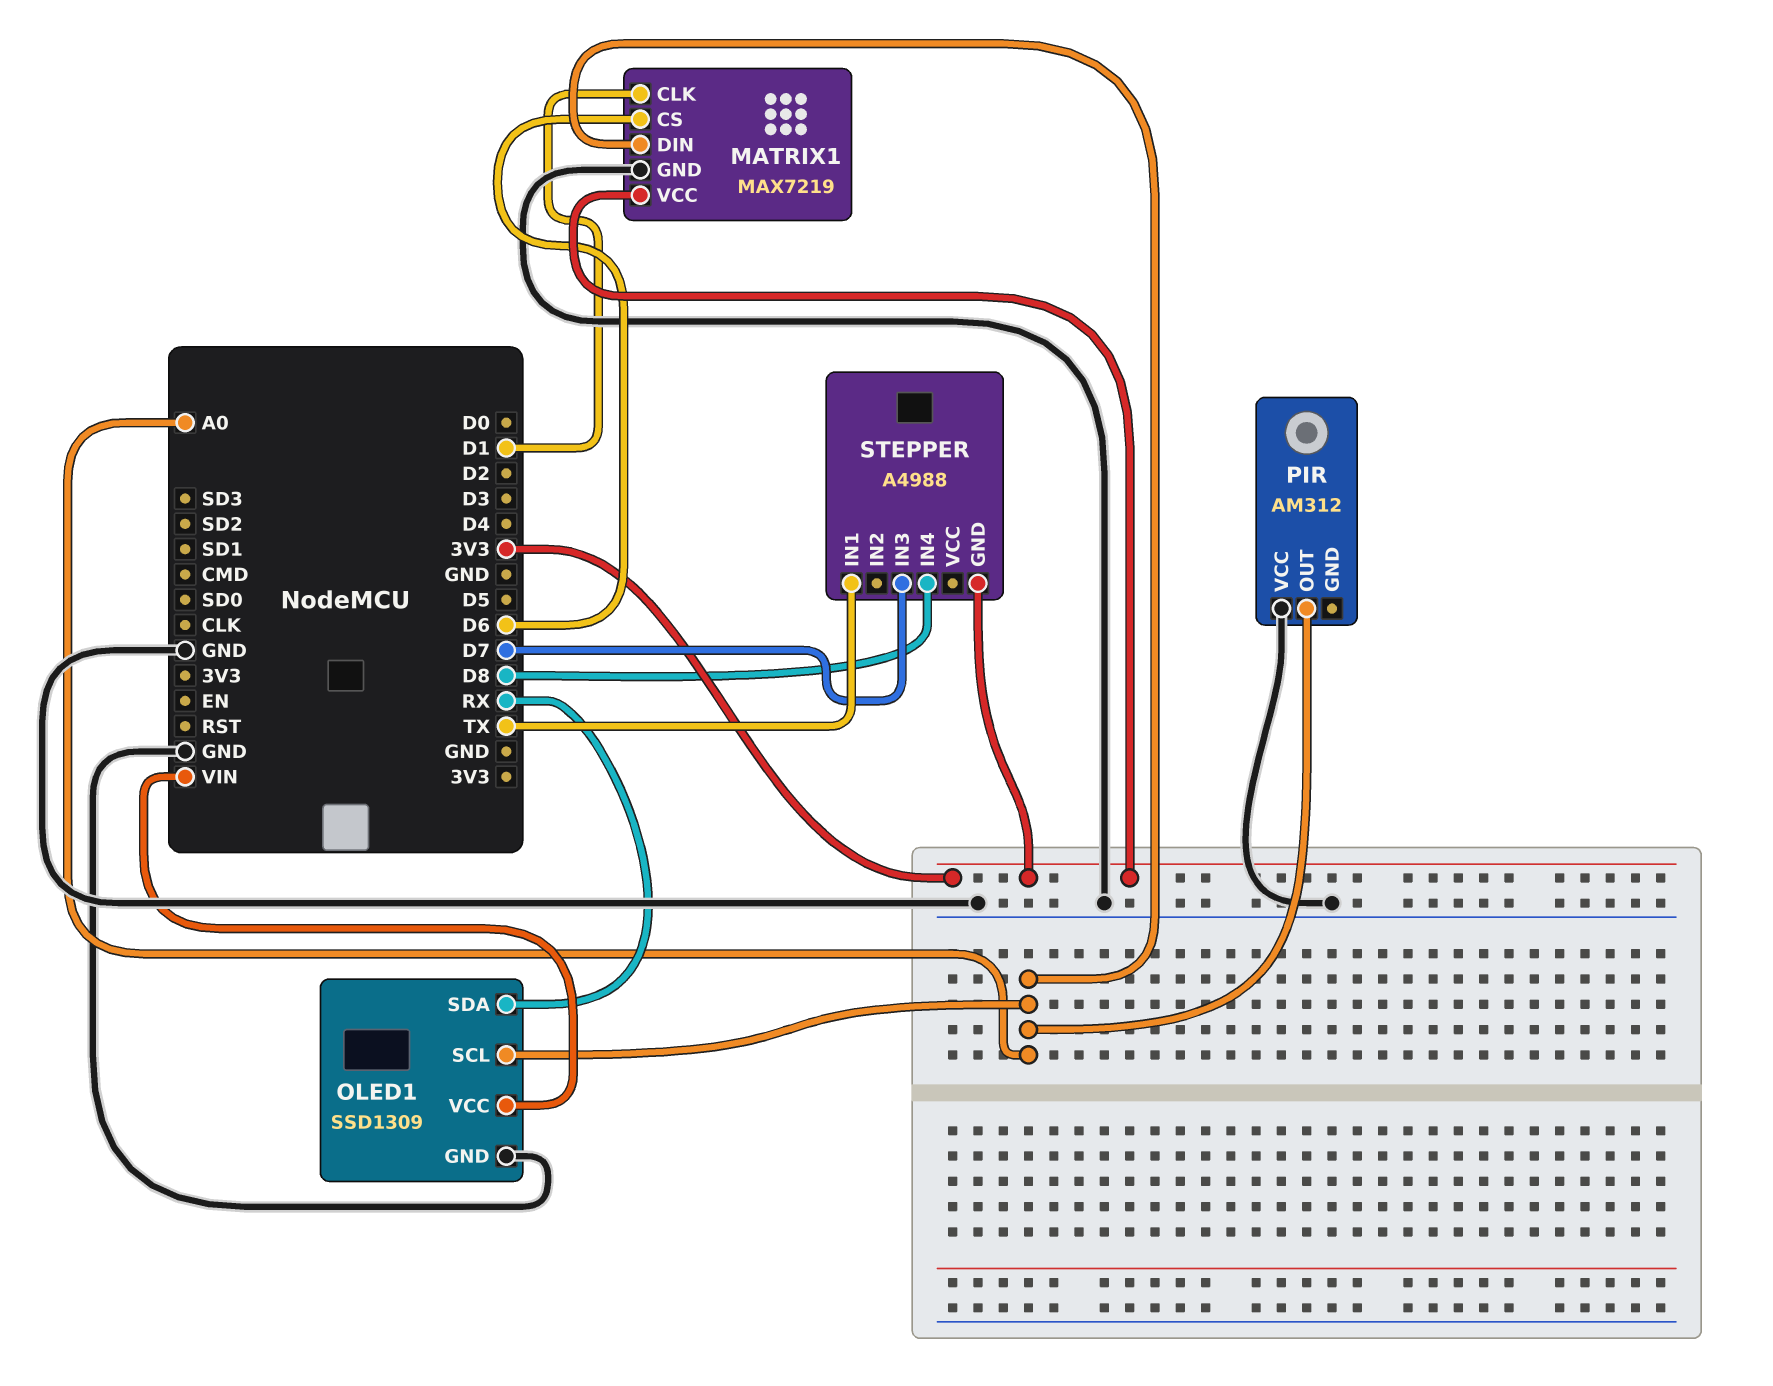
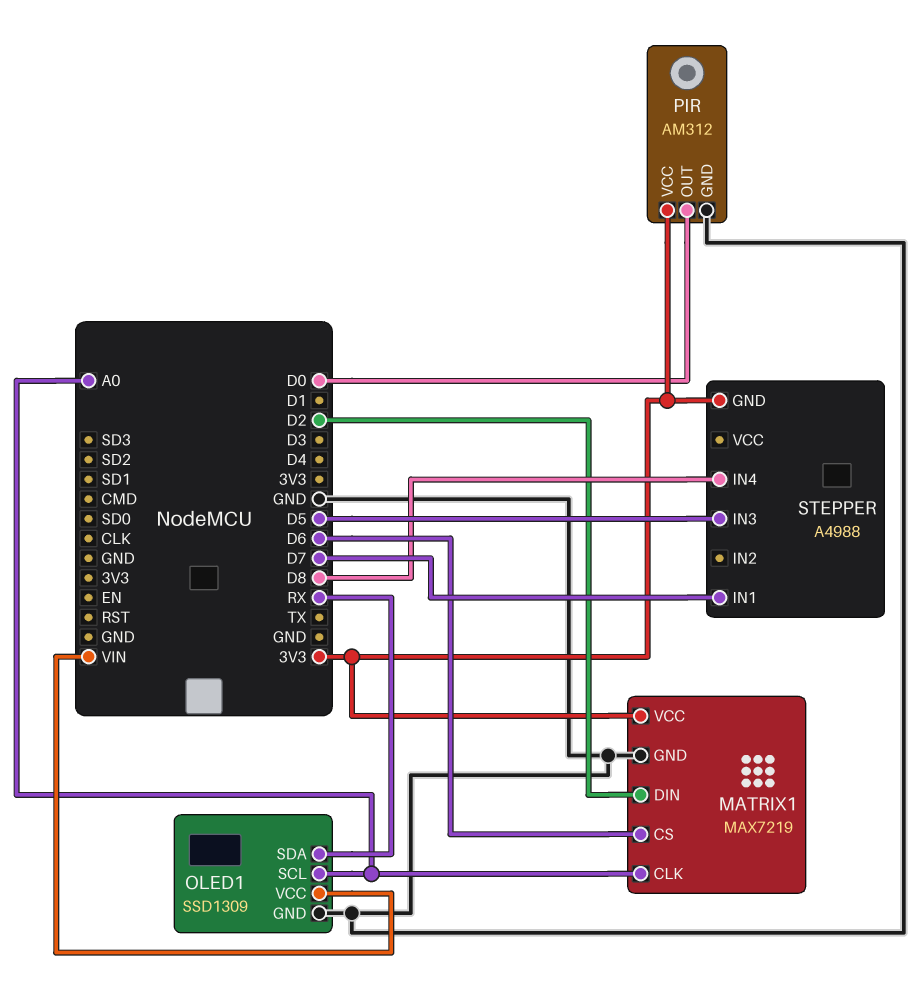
MATRIX1 pin CLK: D1 -> A0
MATRIX1 pin DIN: A0 -> D2
PIR pin GND: none -> GND
PIR pin OUT: A0 -> D0
PIR pin VCC: GND -> 3V3
STEPPER pin IN1: TX -> D7
STEPPER pin IN3: D7 -> D5

